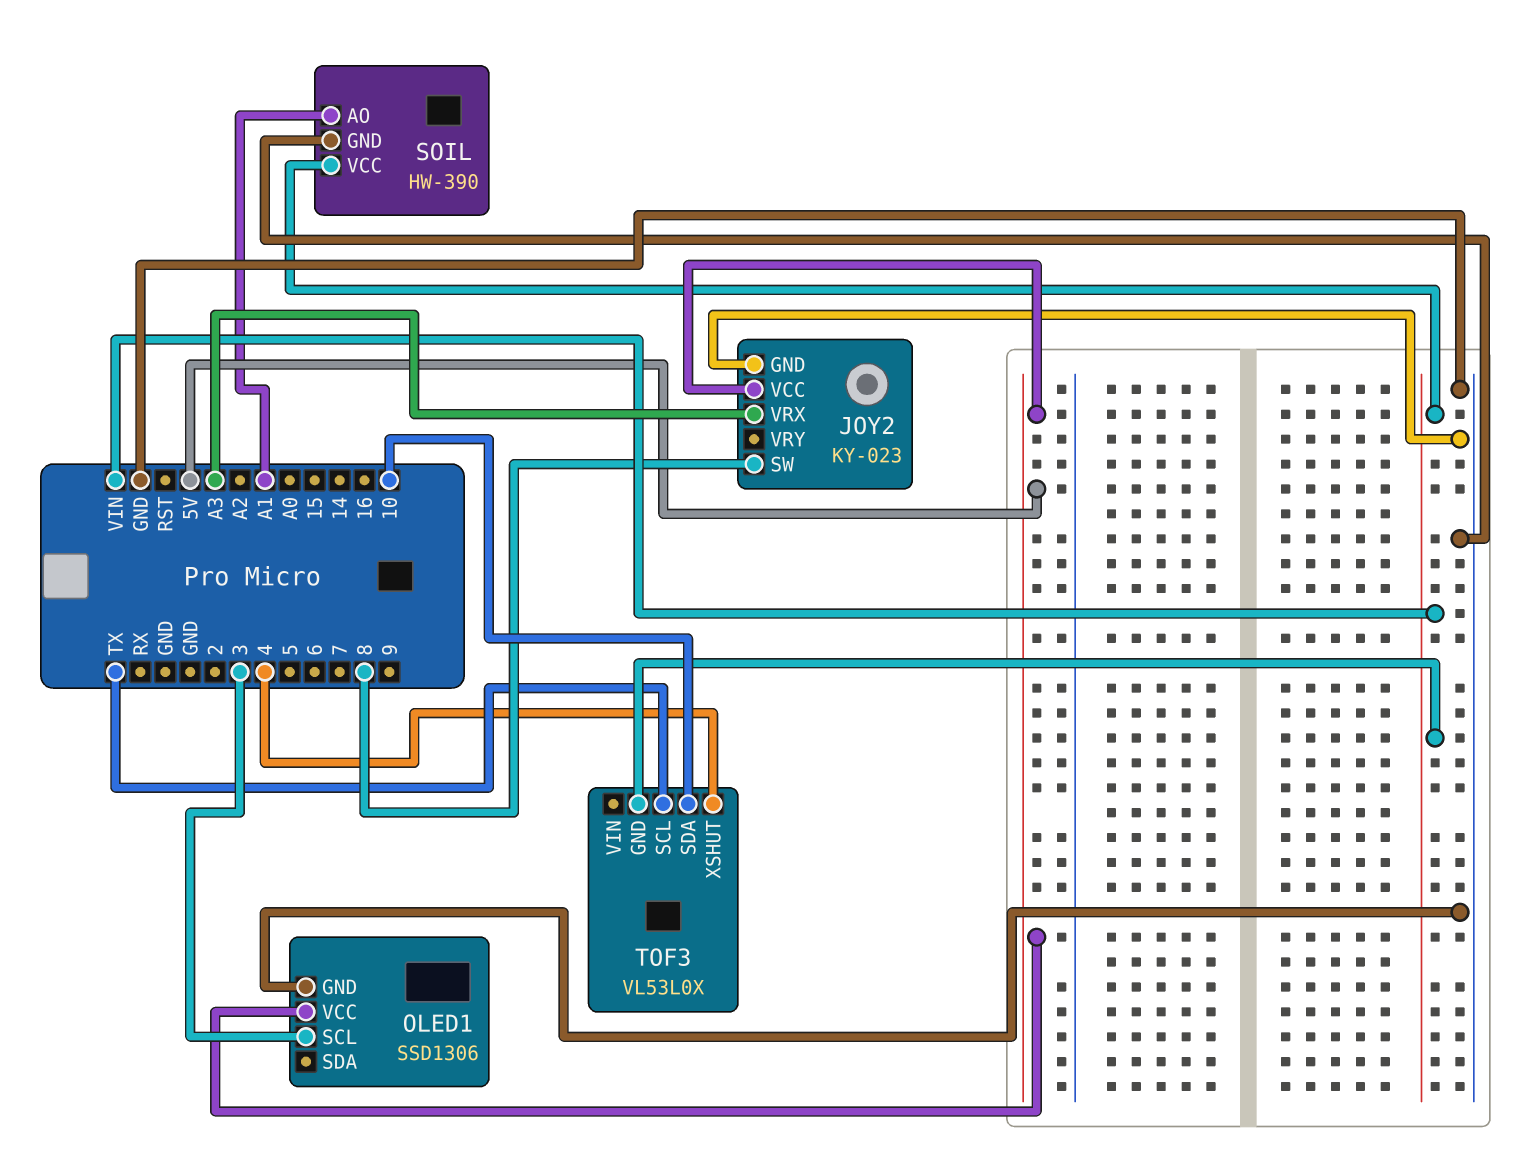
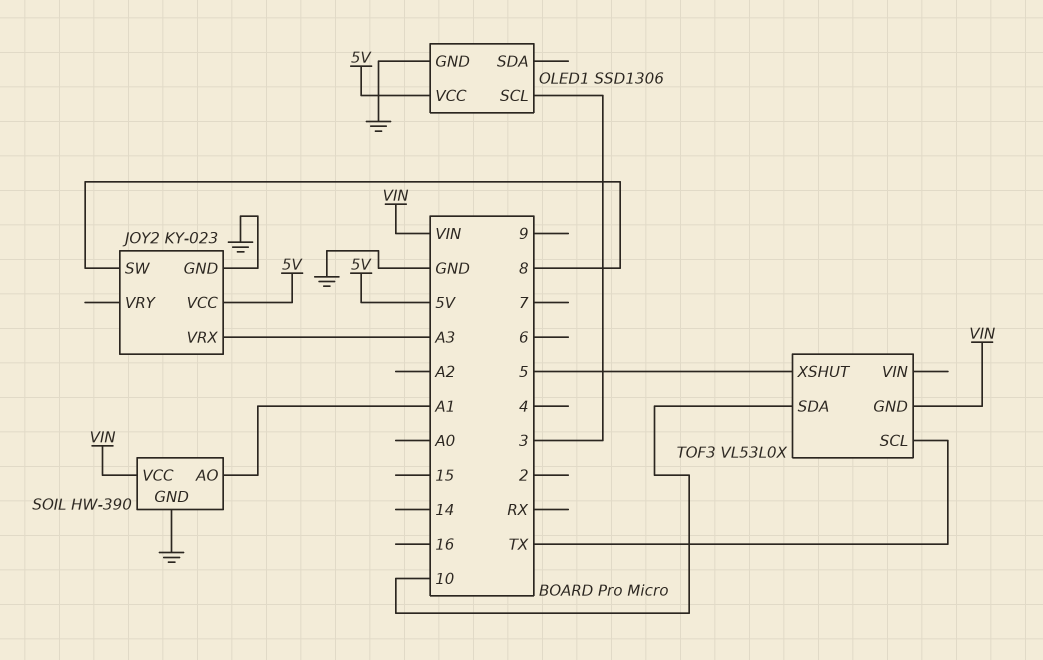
TOF3 pin XSHUT: 4 -> 5

